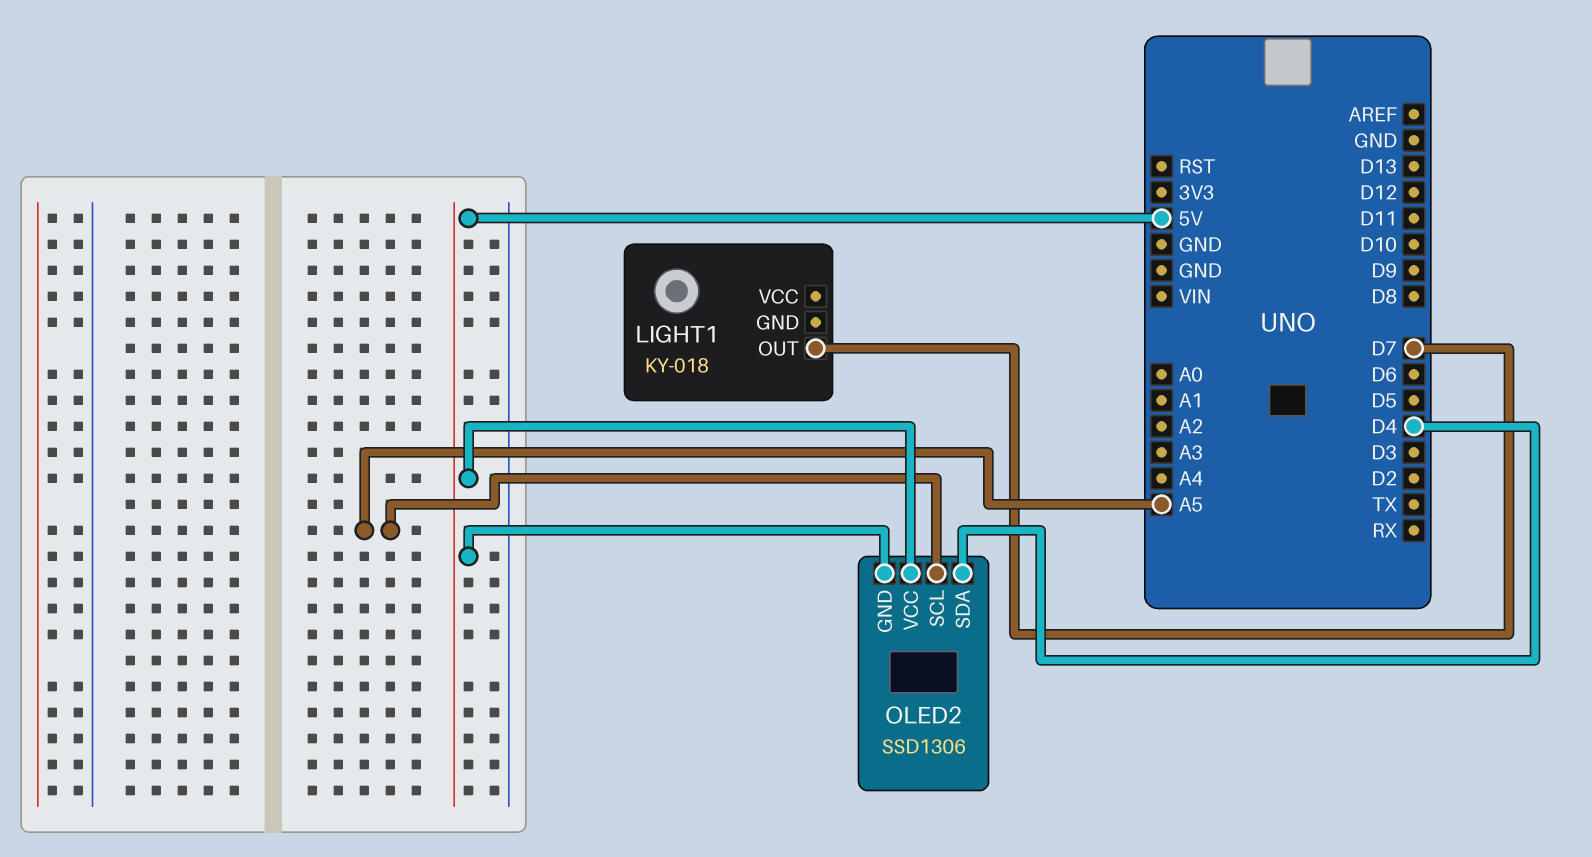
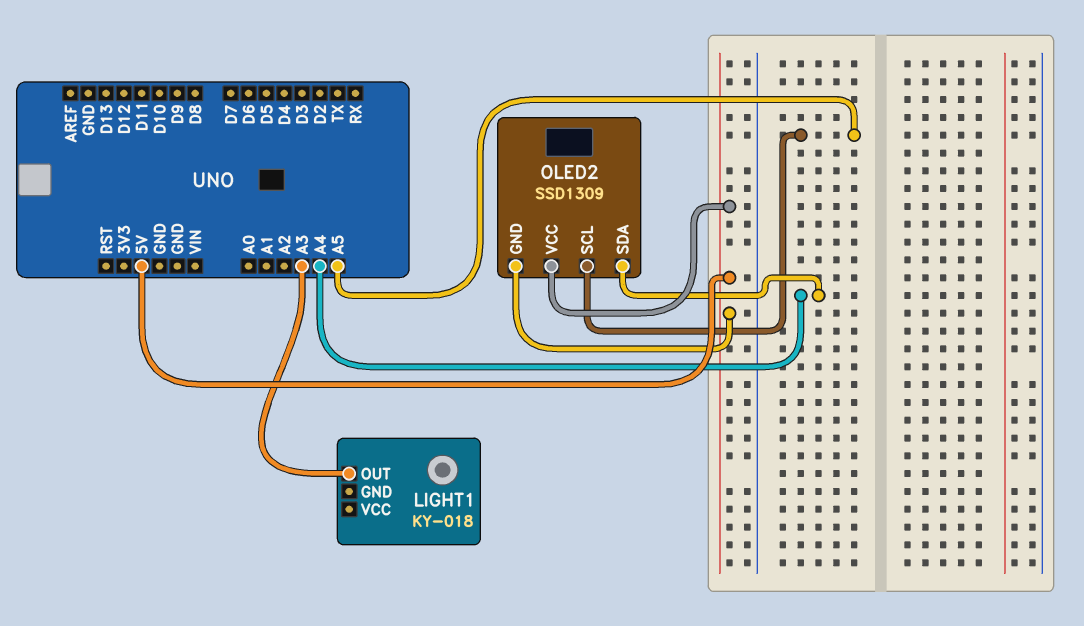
LIGHT1 pin OUT: D7 -> A3
OLED2: SSD1306 -> SSD1309
OLED2 pin SDA: D4 -> A4

